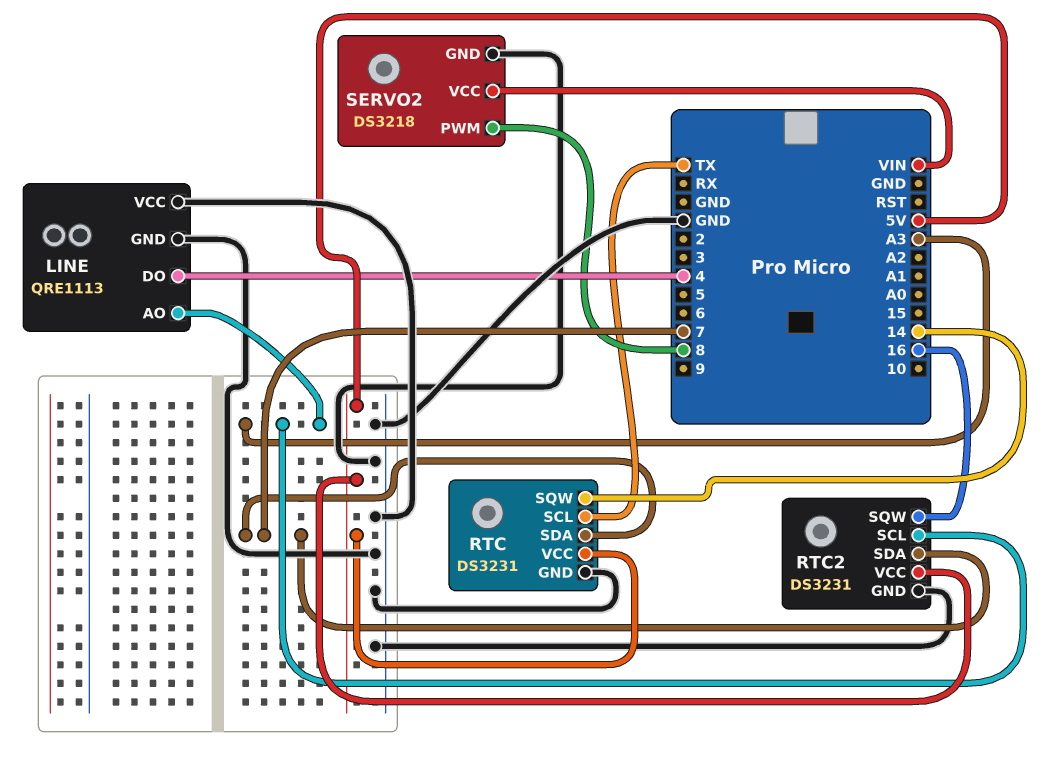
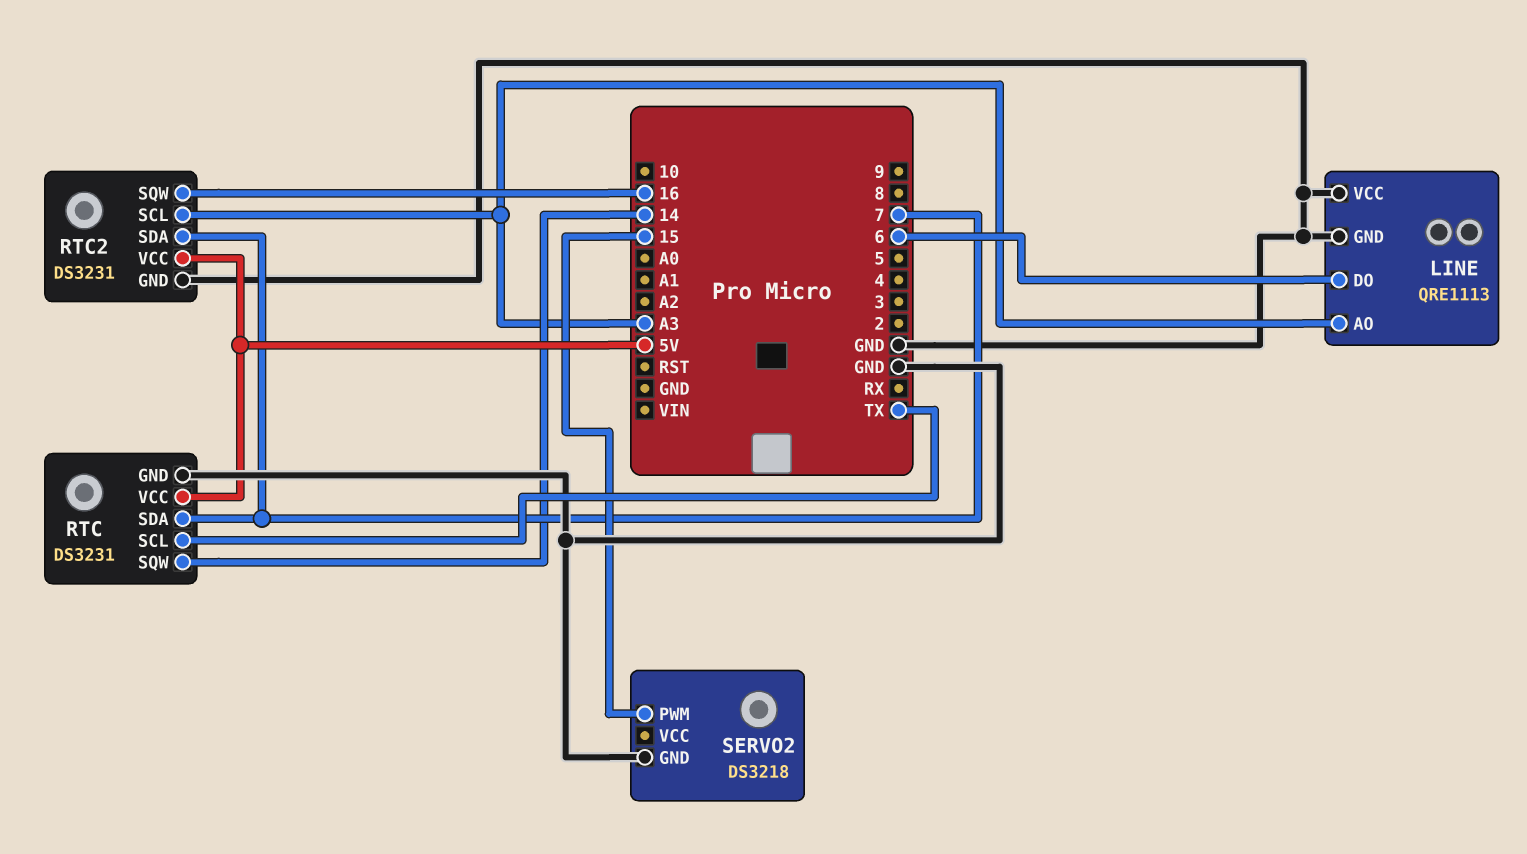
LINE pin DO: 4 -> 6
SERVO2 pin PWM: 8 -> 15
SERVO2 pin VCC: VIN -> none

